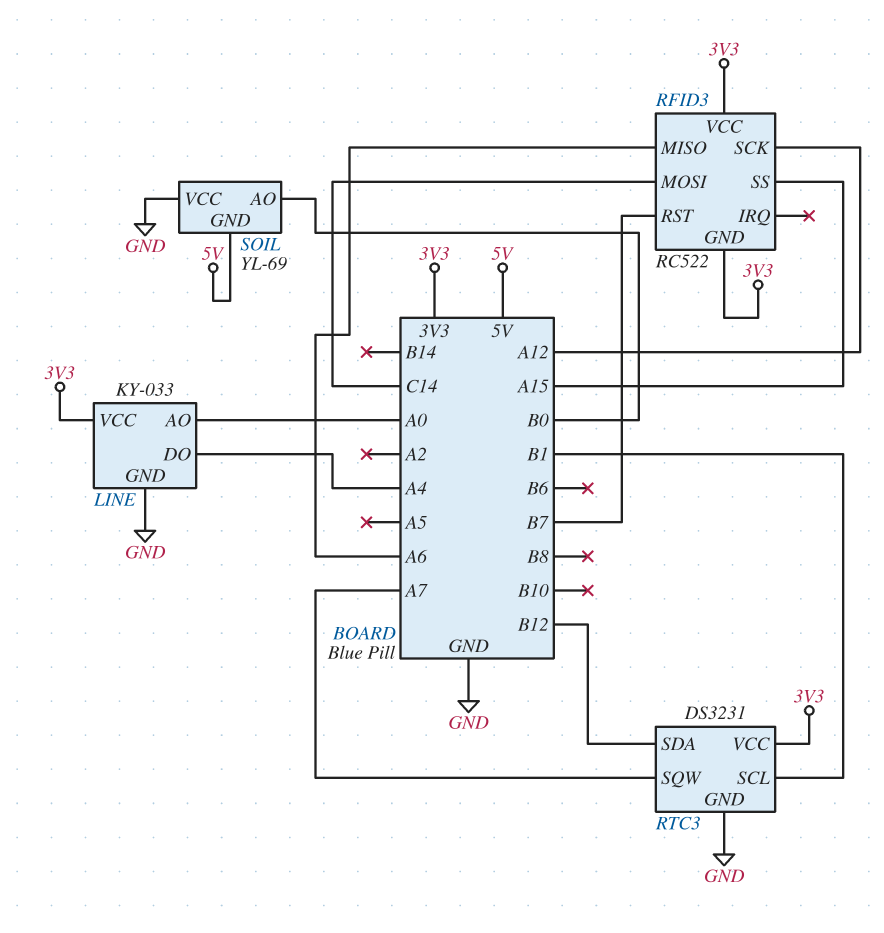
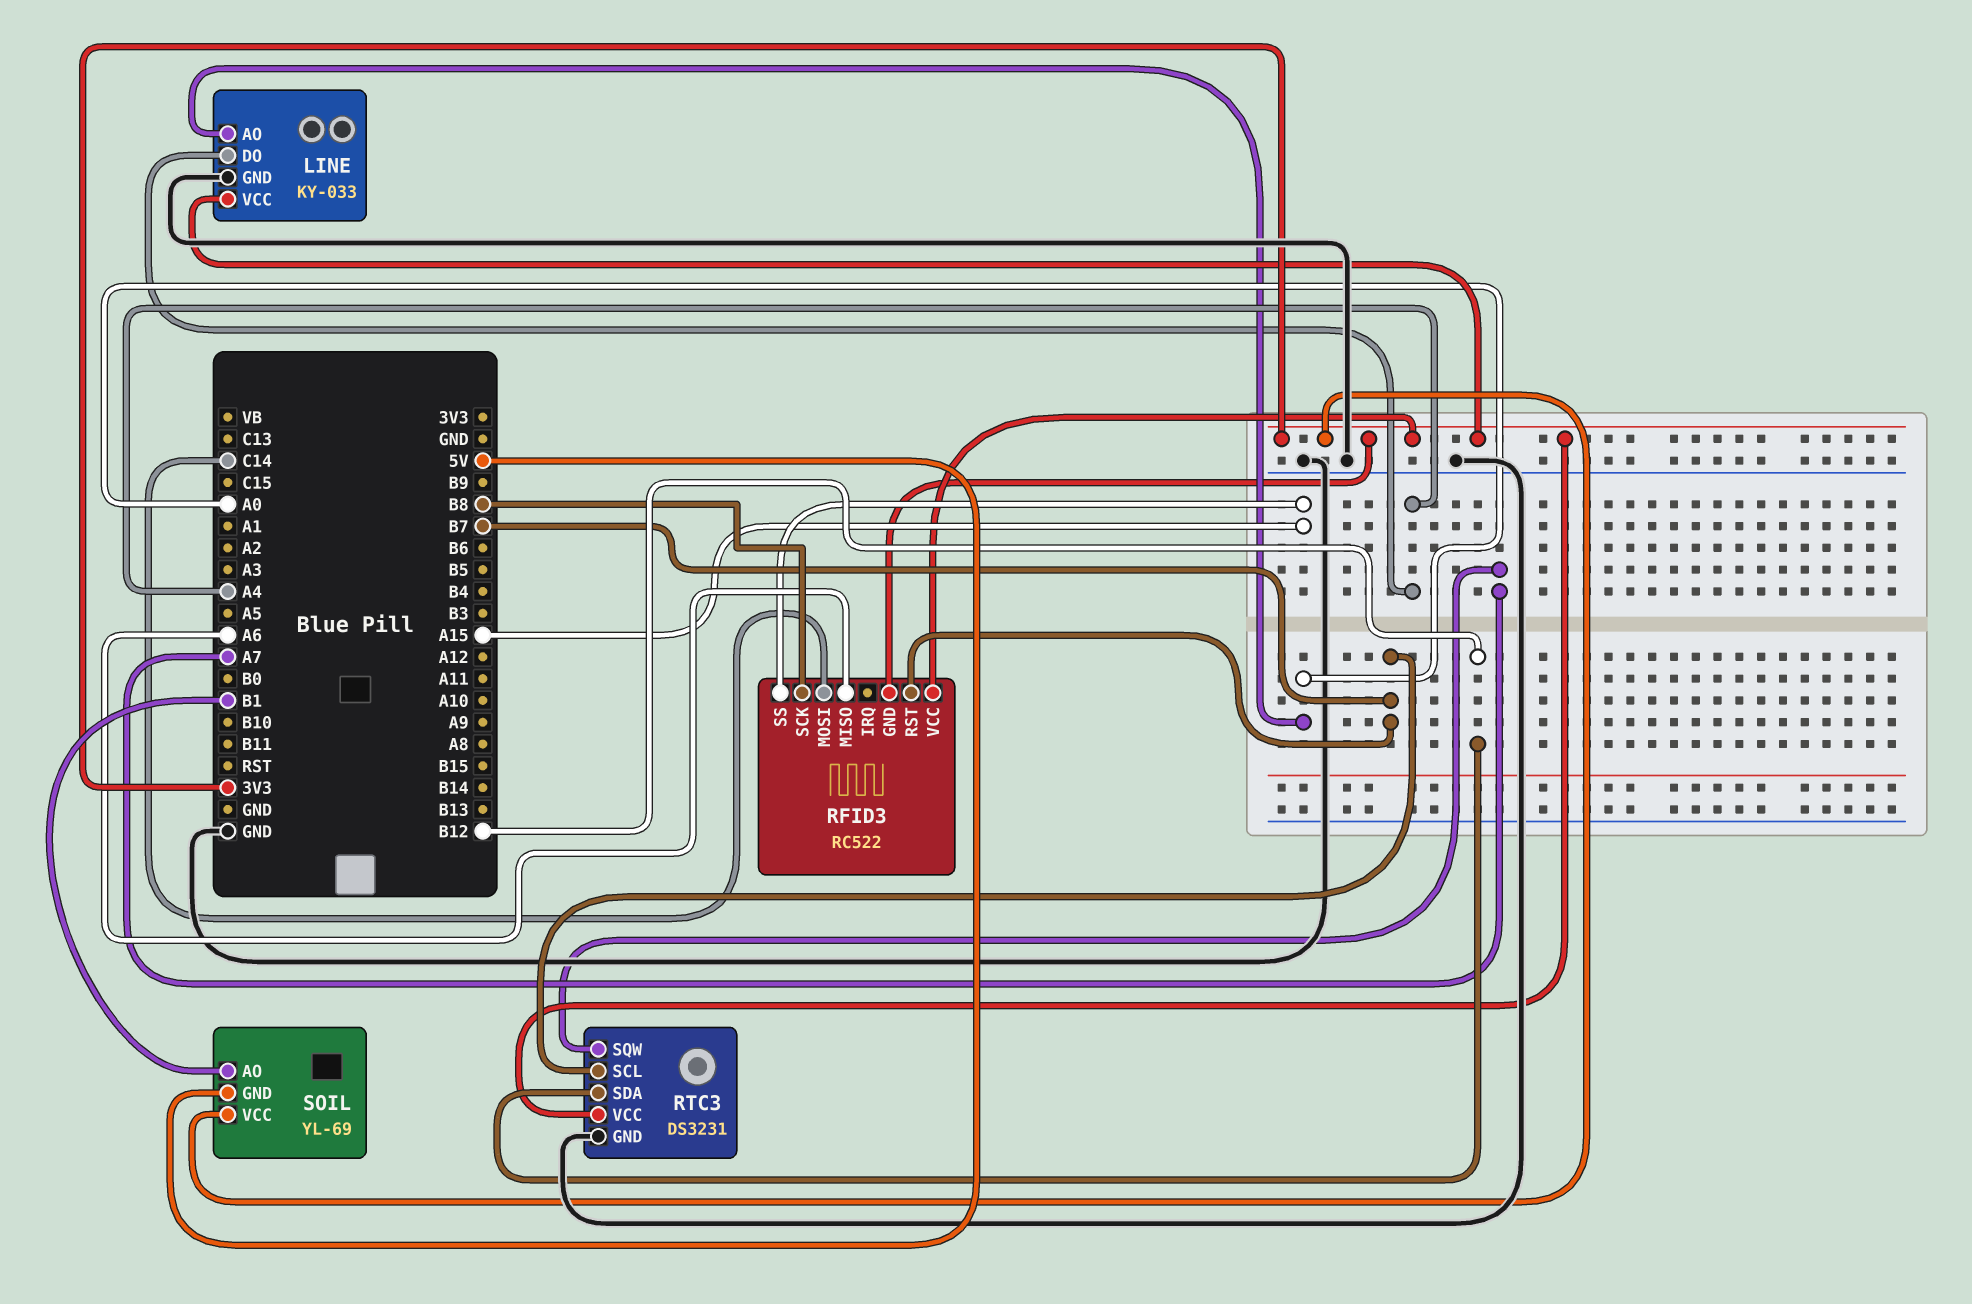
RFID3 pin SCK: A12 -> B8
RTC3 pin SCL: B1 -> B7
SOIL pin AO: B0 -> B1
SOIL pin VCC: GND -> 3V3

